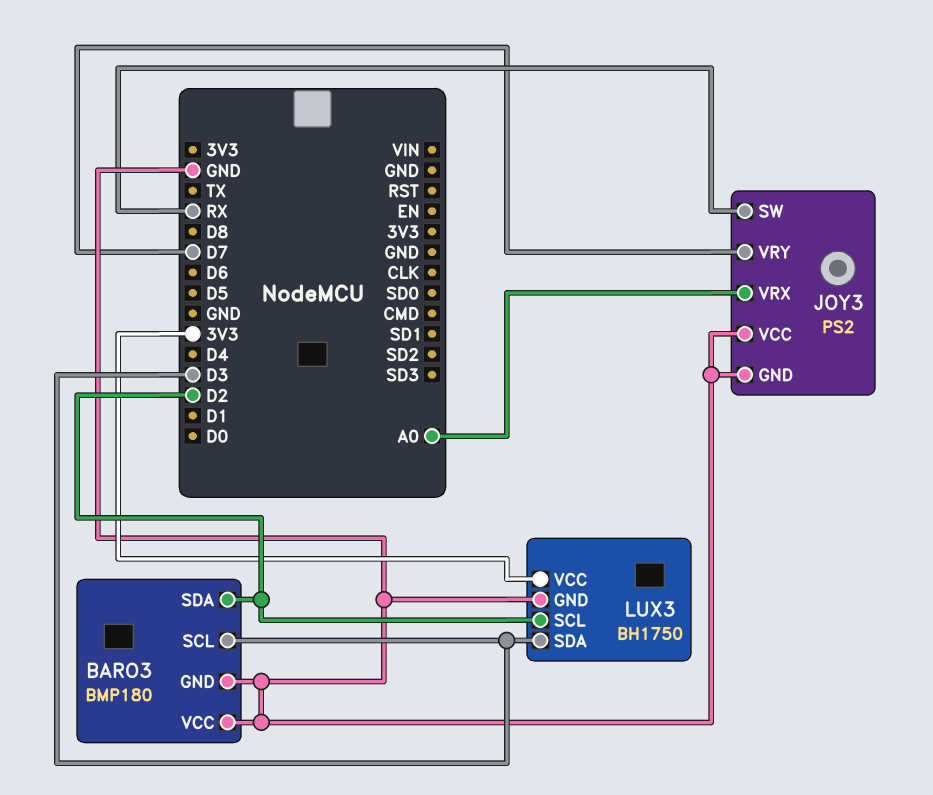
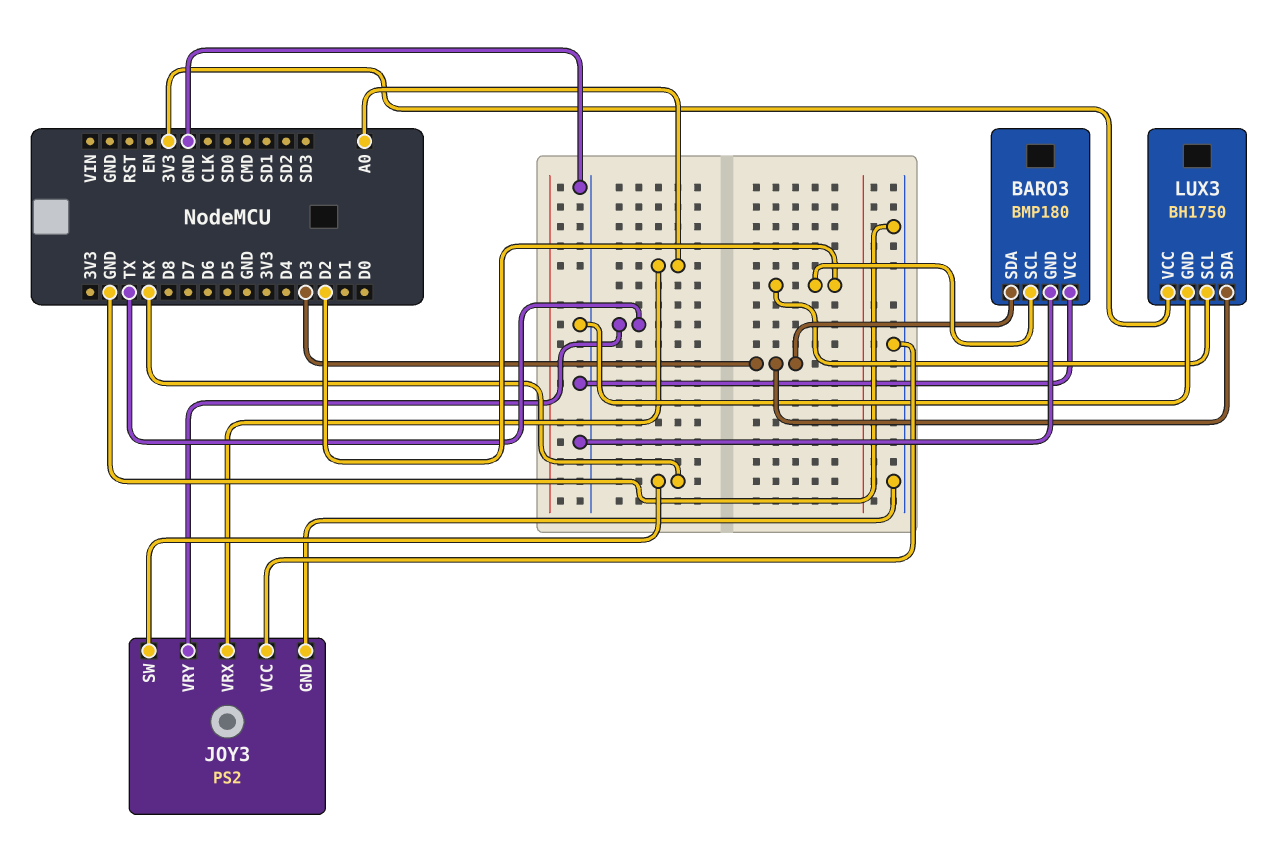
BARO3 pin SCL: D3 -> D2
BARO3 pin SDA: D2 -> D3
JOY3 pin VRY: D7 -> TX

